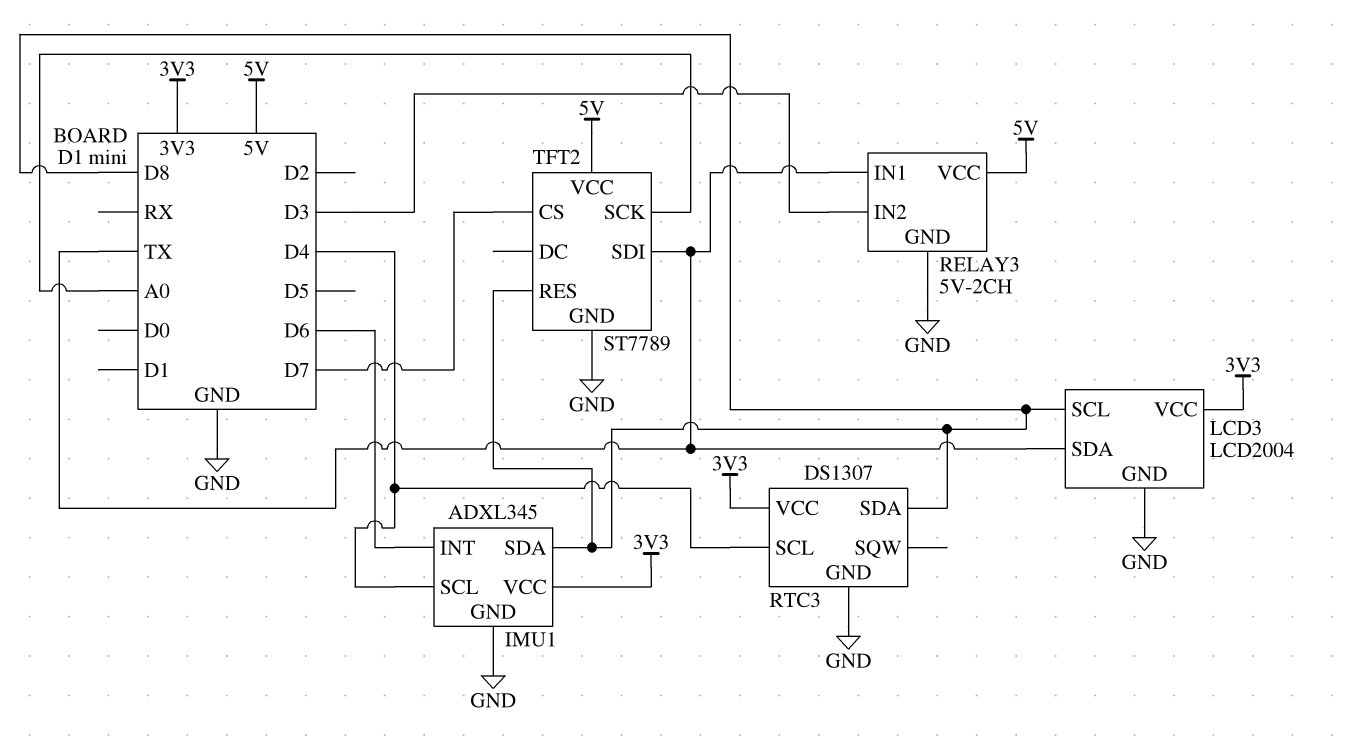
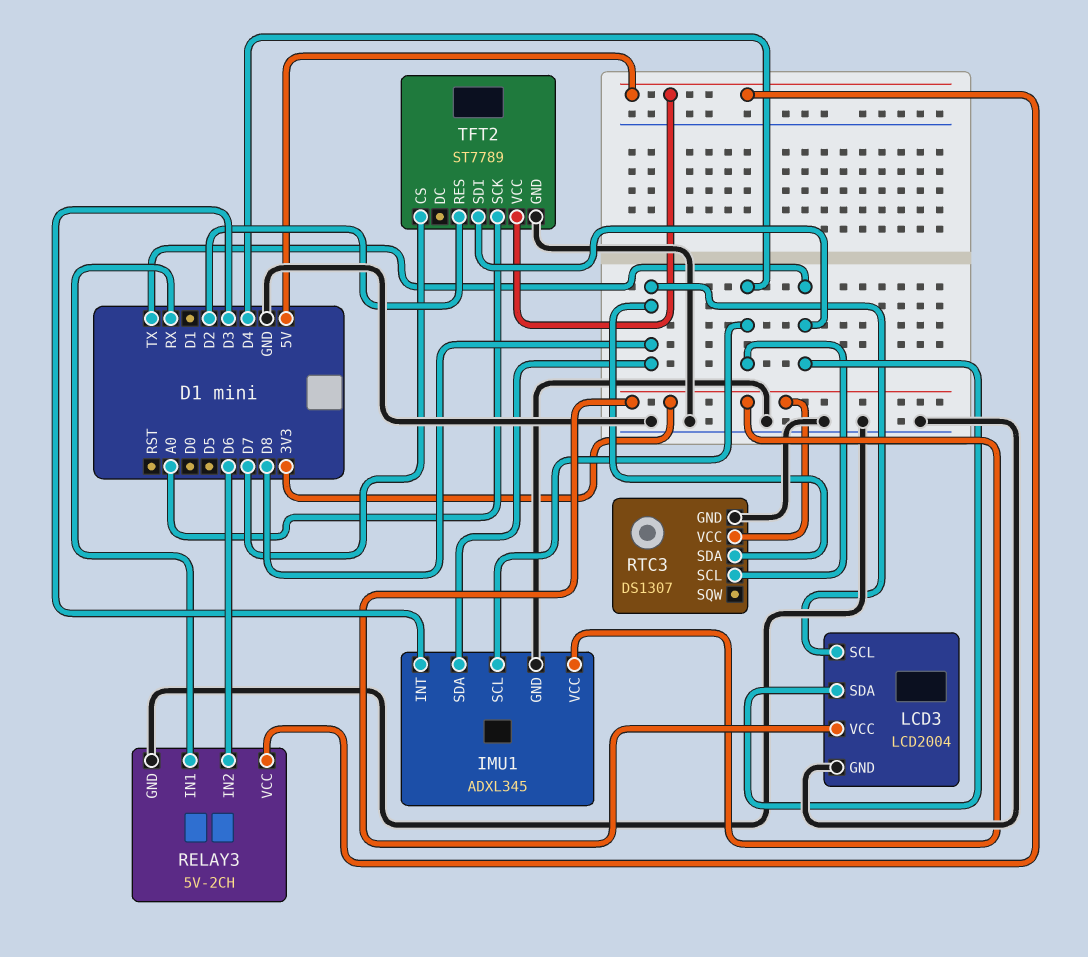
IMU1 pin INT: D6 -> D3
RELAY3 pin IN1: TX -> RX
RELAY3 pin IN2: D3 -> D6
TFT2 pin RES: D8 -> D2

